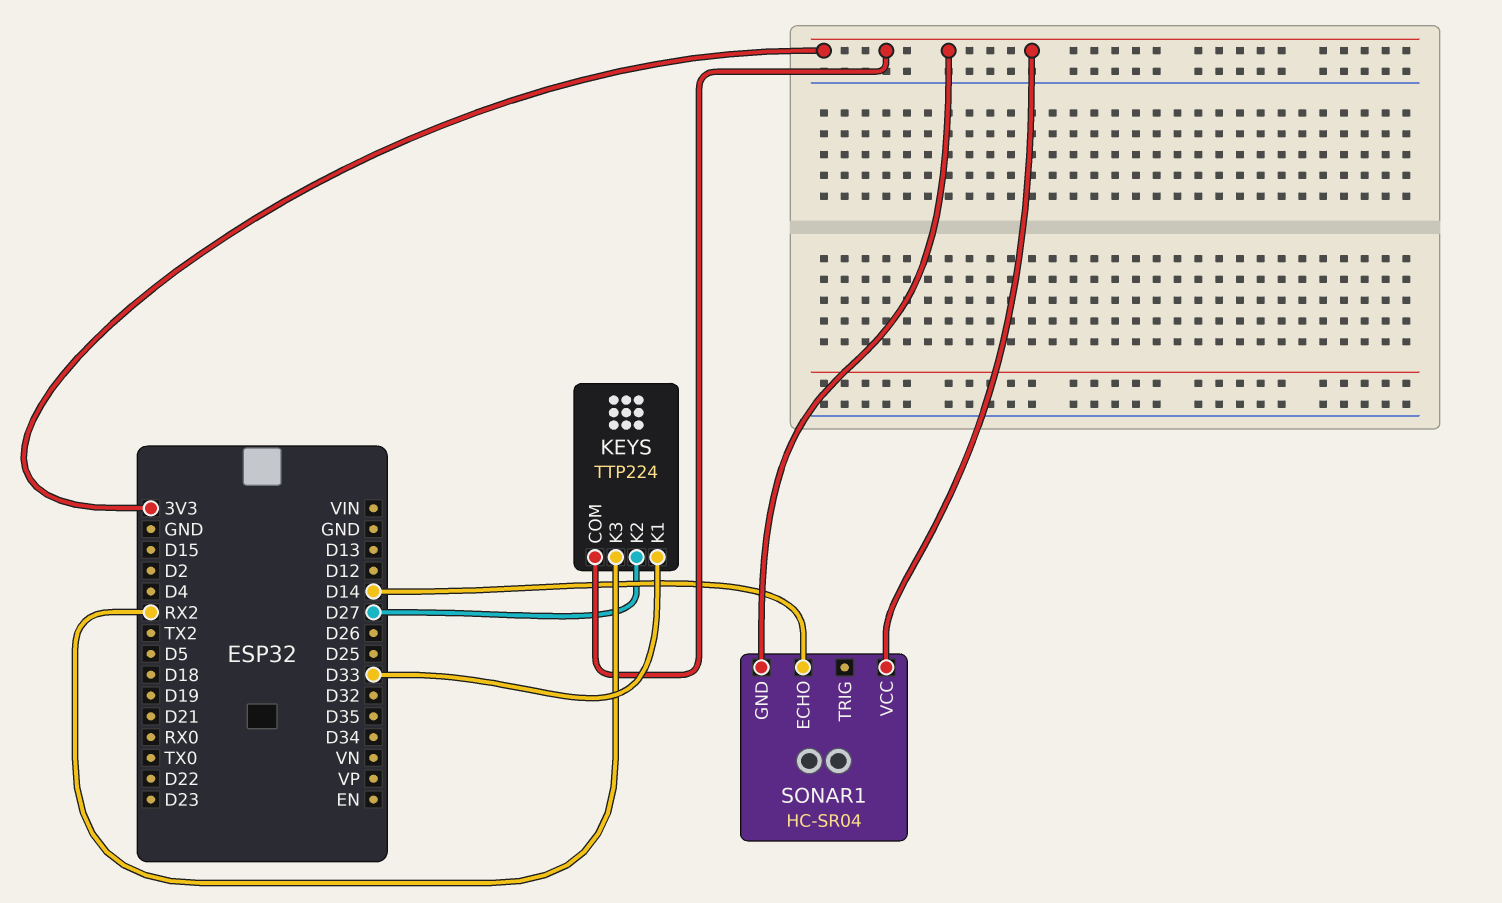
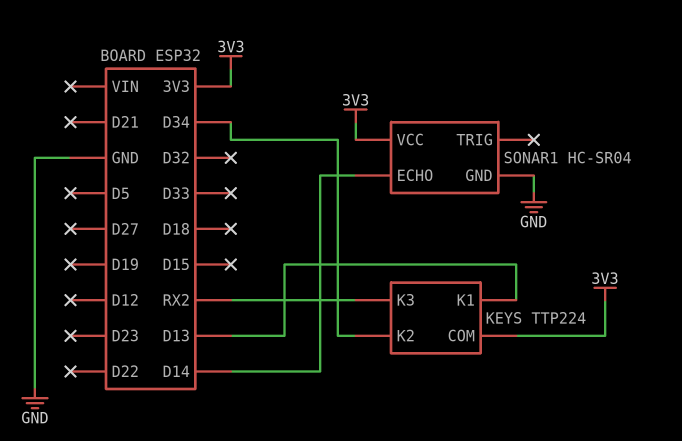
KEYS pin K1: D33 -> D13
KEYS pin K2: D27 -> D34
SONAR1 pin GND: 3V3 -> GND

